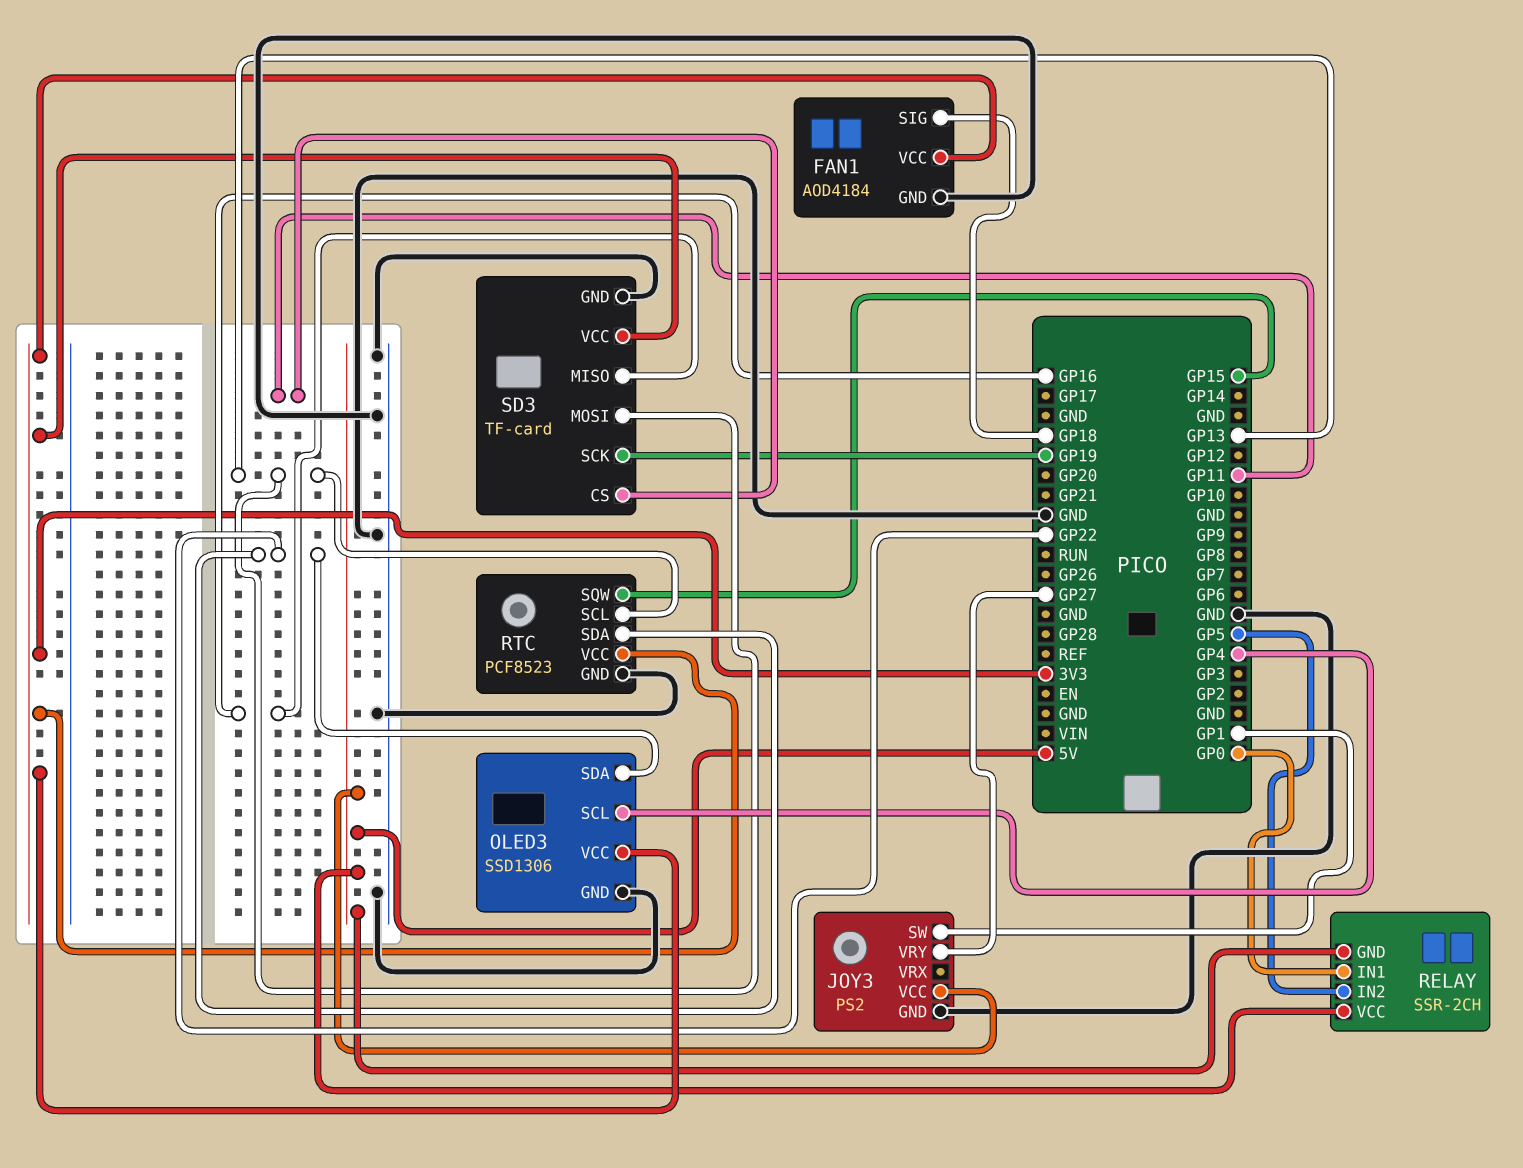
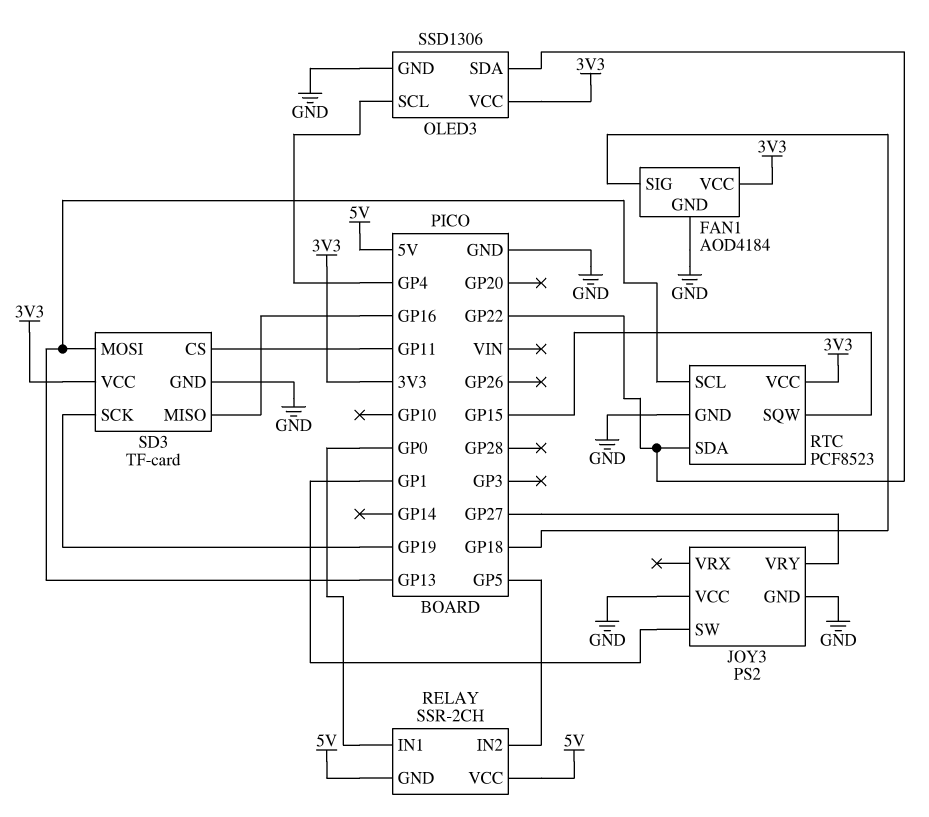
JOY3 pin VCC: 5V -> GND

